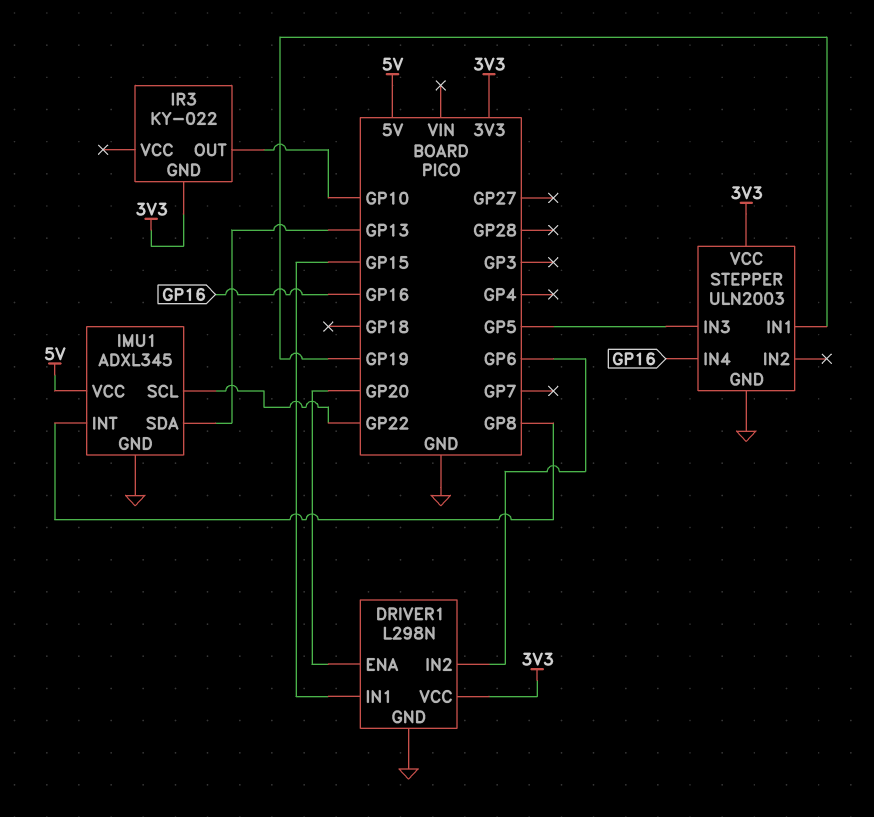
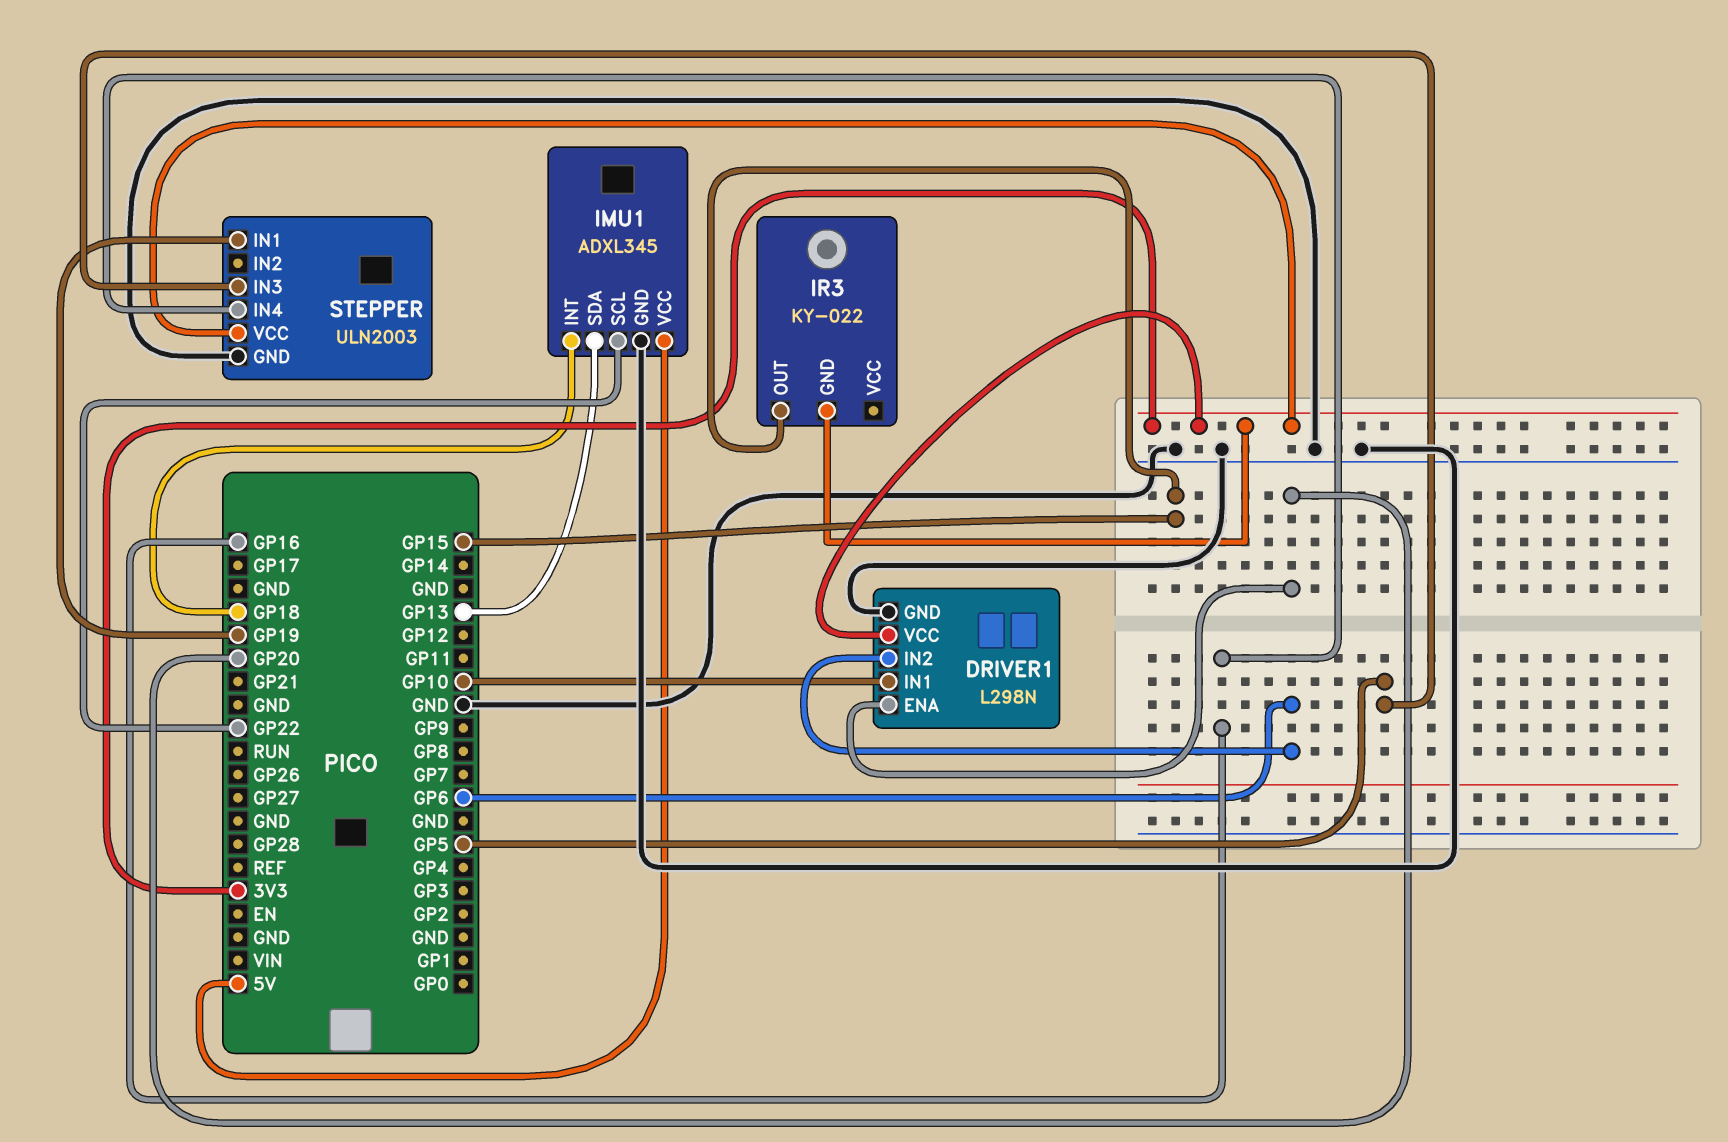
DRIVER1 pin IN1: GP15 -> GP10
IMU1 pin INT: GP8 -> GP18
IR3 pin OUT: GP10 -> GP15

